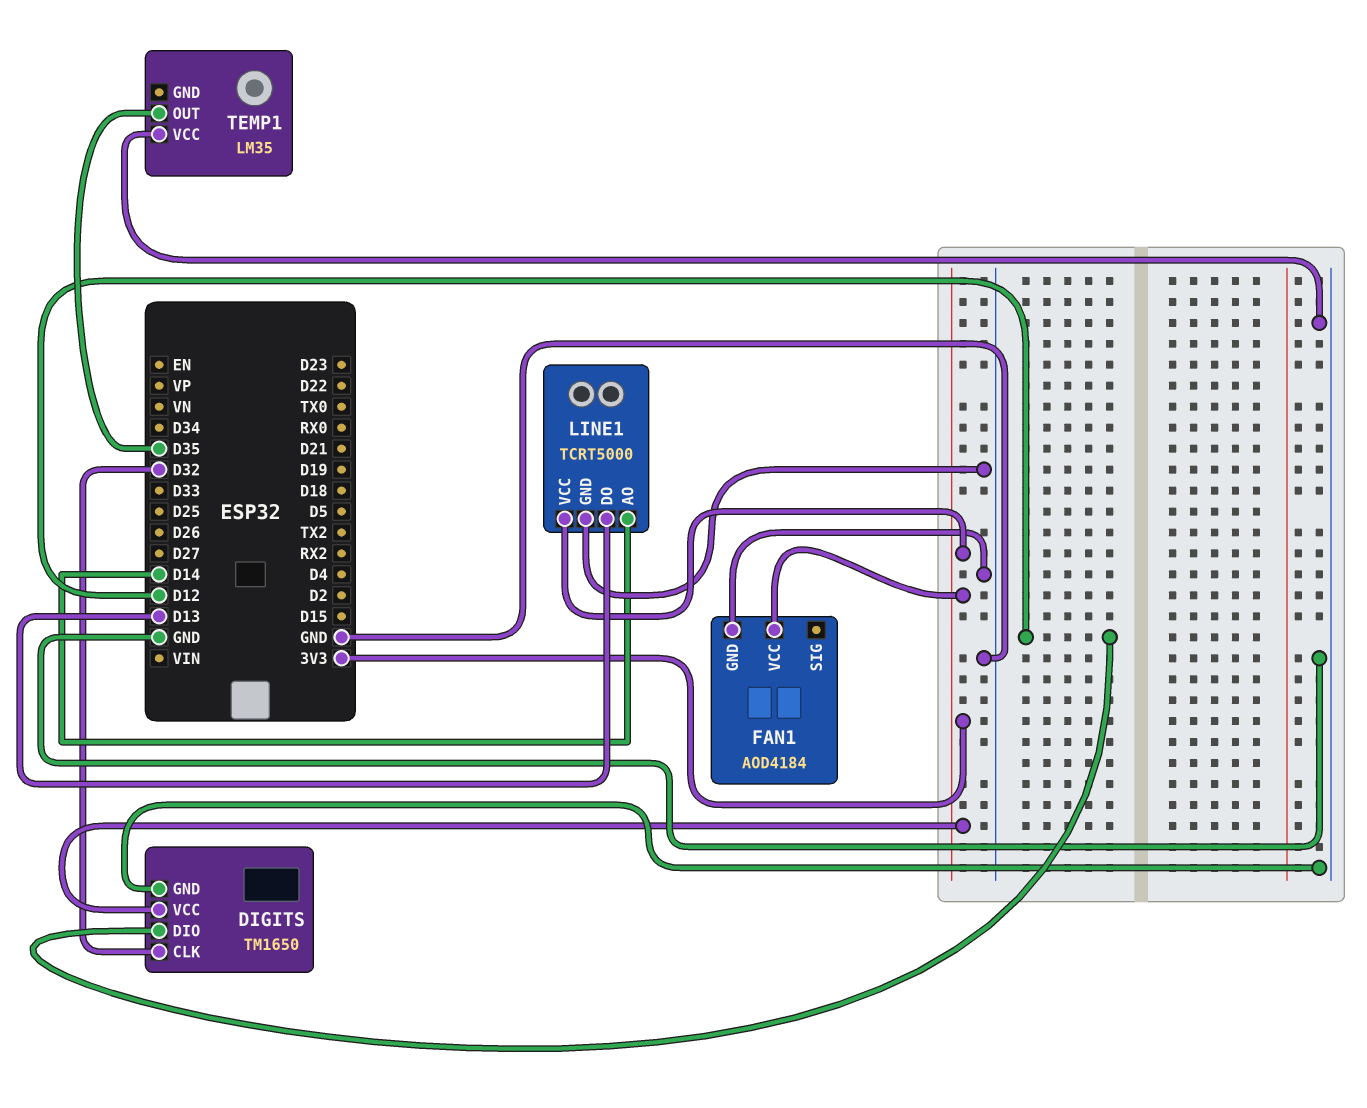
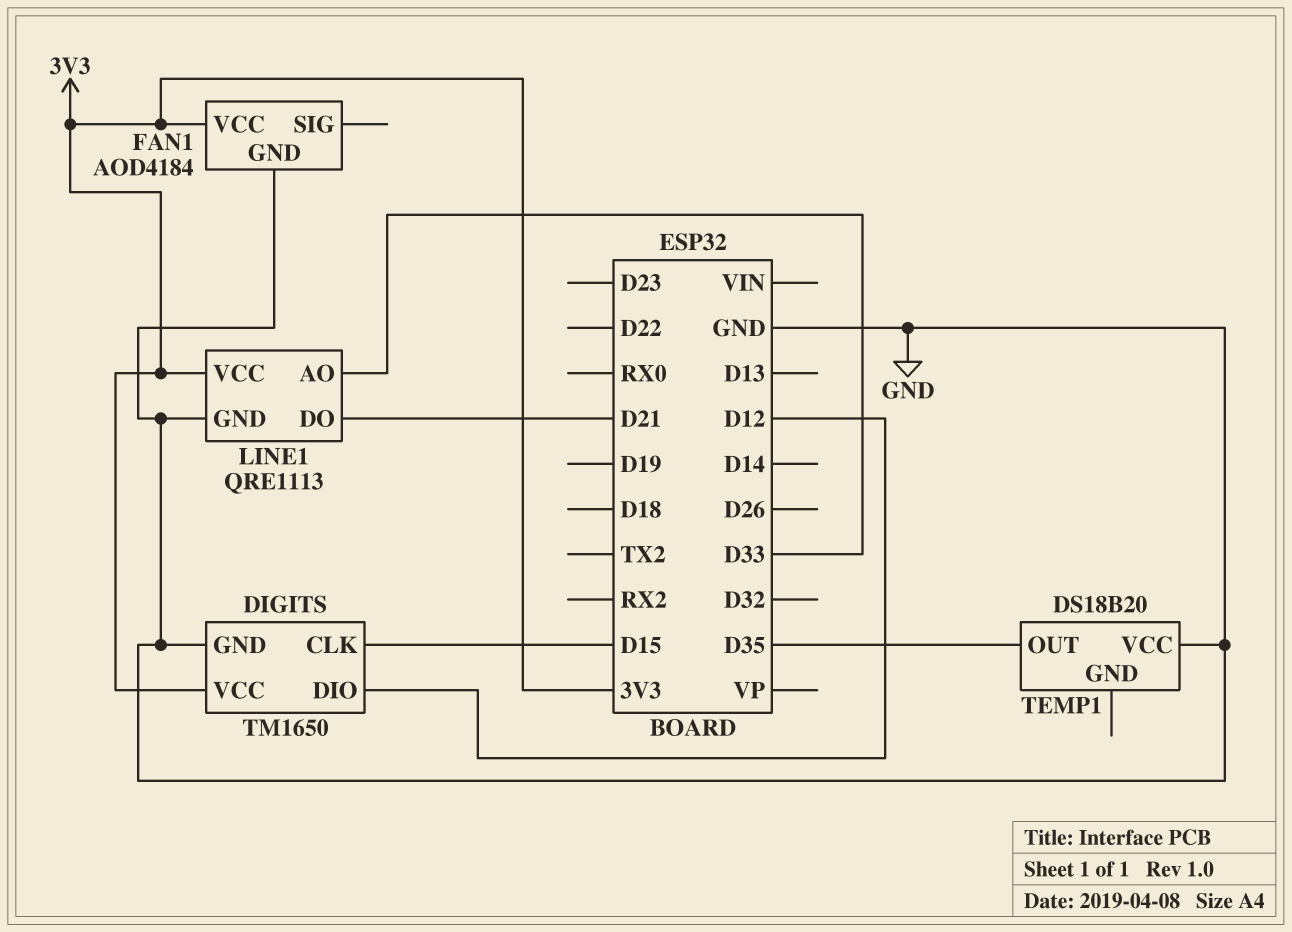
DIGITS pin CLK: D32 -> D15
LINE1: TCRT5000 -> QRE1113
LINE1 pin AO: D14 -> D33
LINE1 pin DO: D13 -> D21
TEMP1: LM35 -> DS18B20

